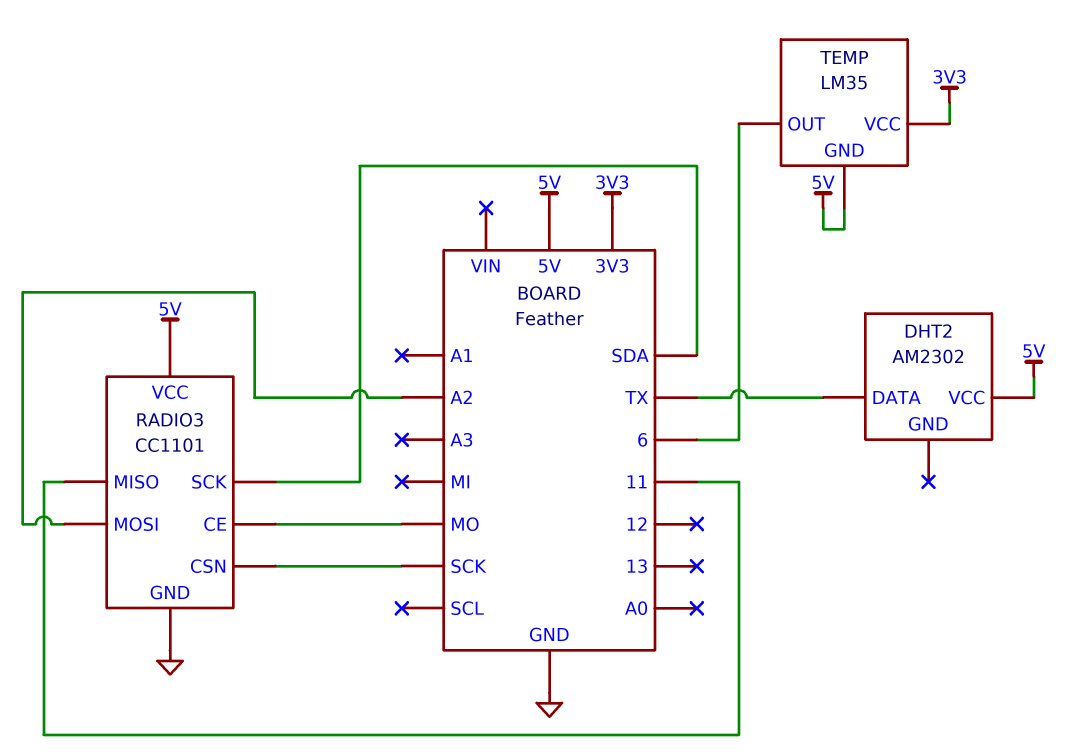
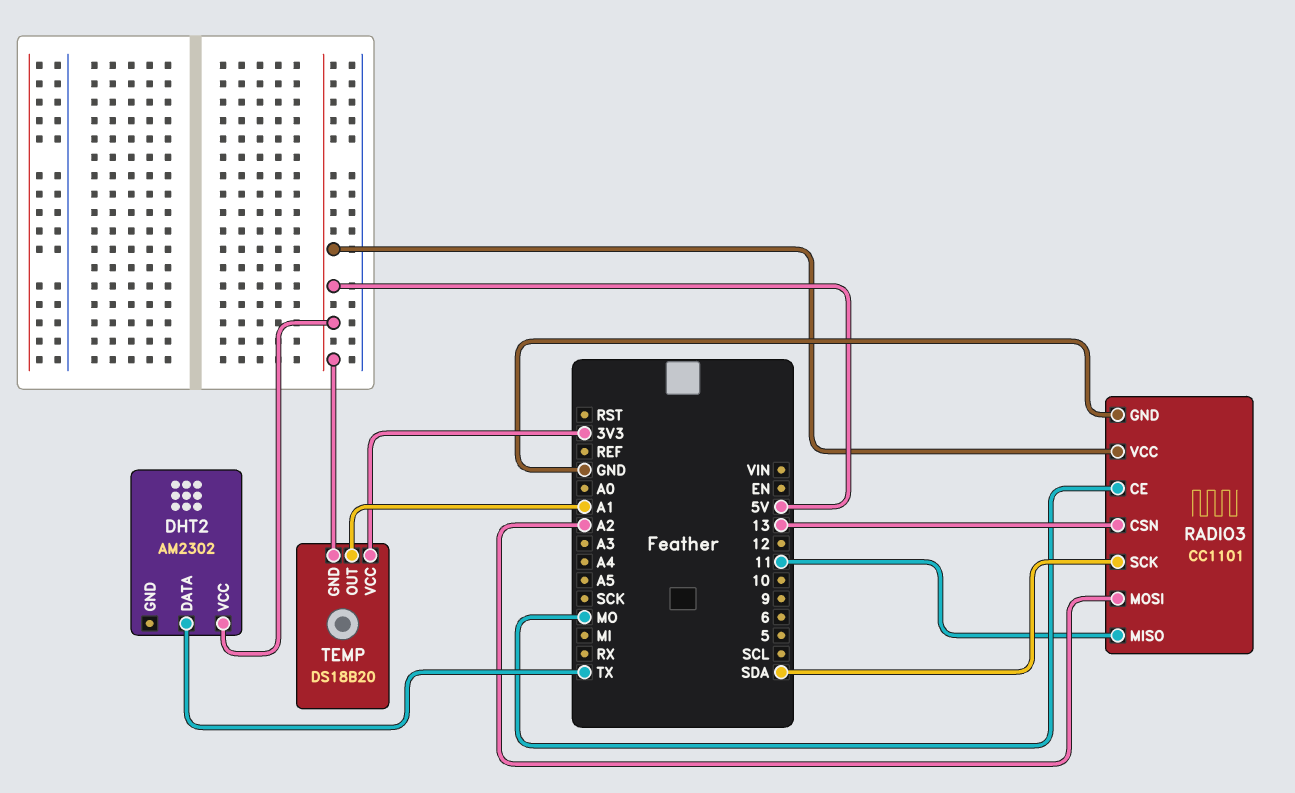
RADIO3 pin CSN: SCK -> 13
TEMP: LM35 -> DS18B20
TEMP pin OUT: 6 -> A1

